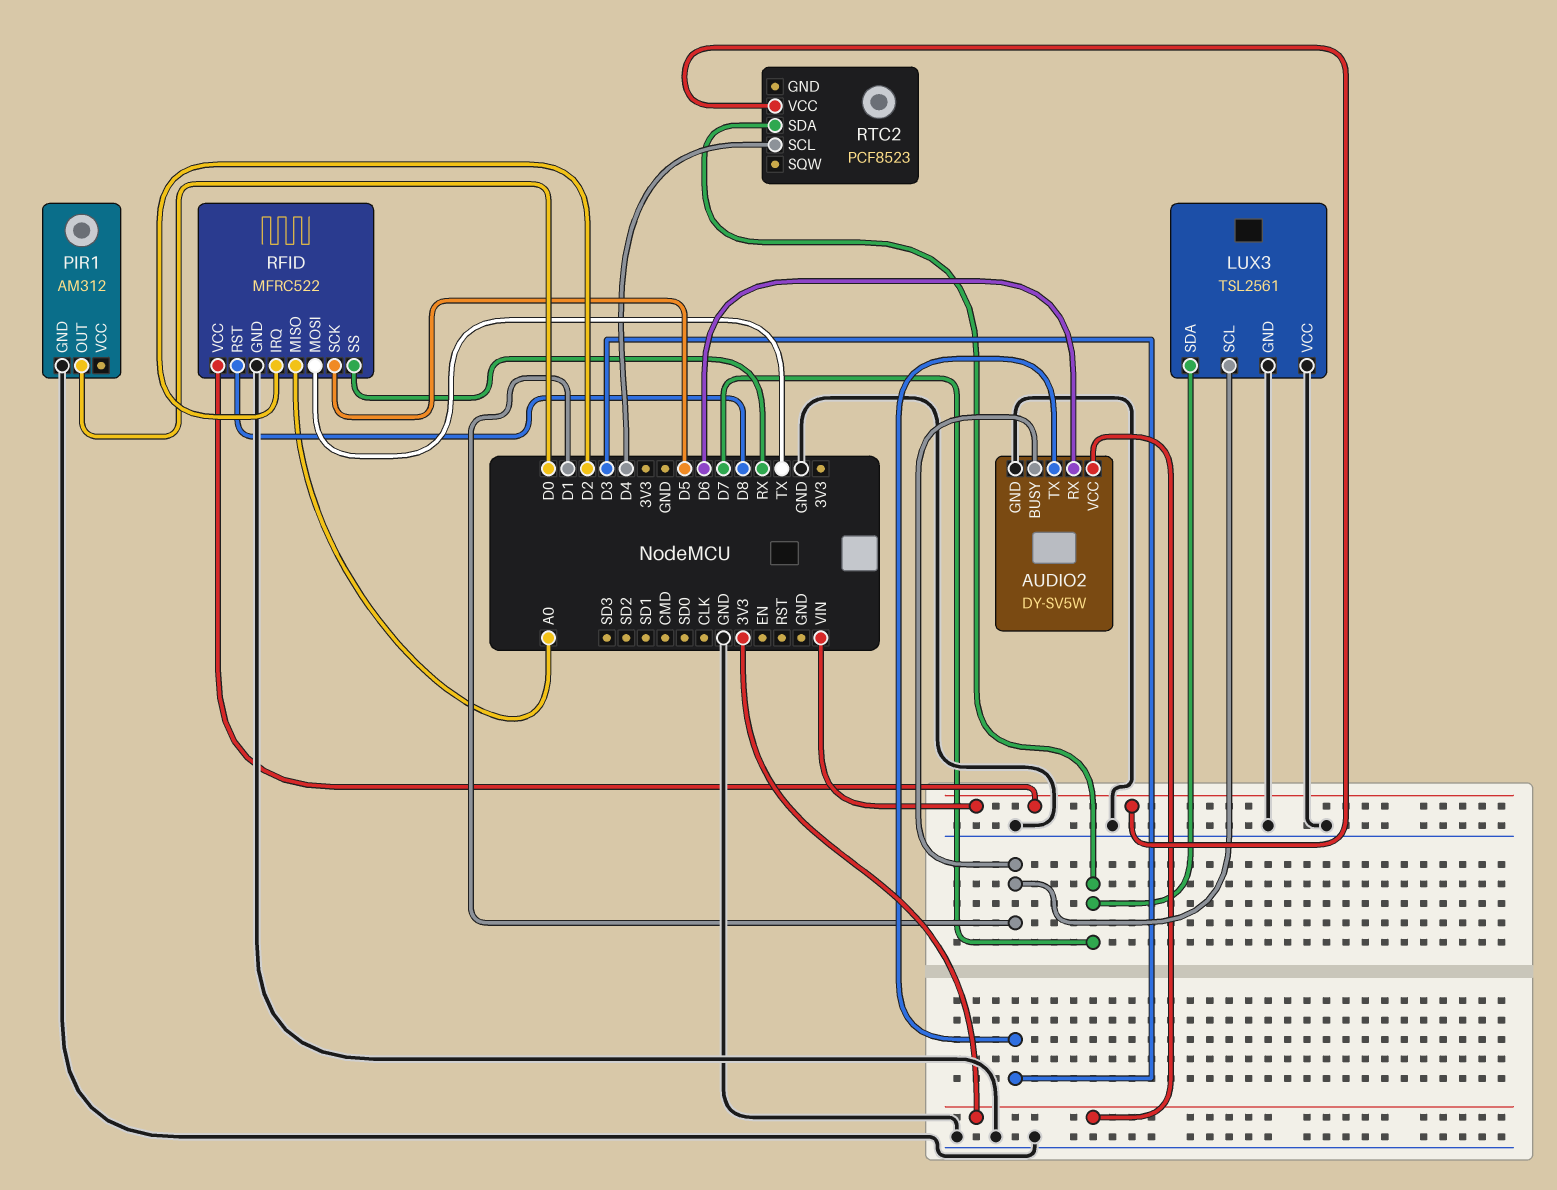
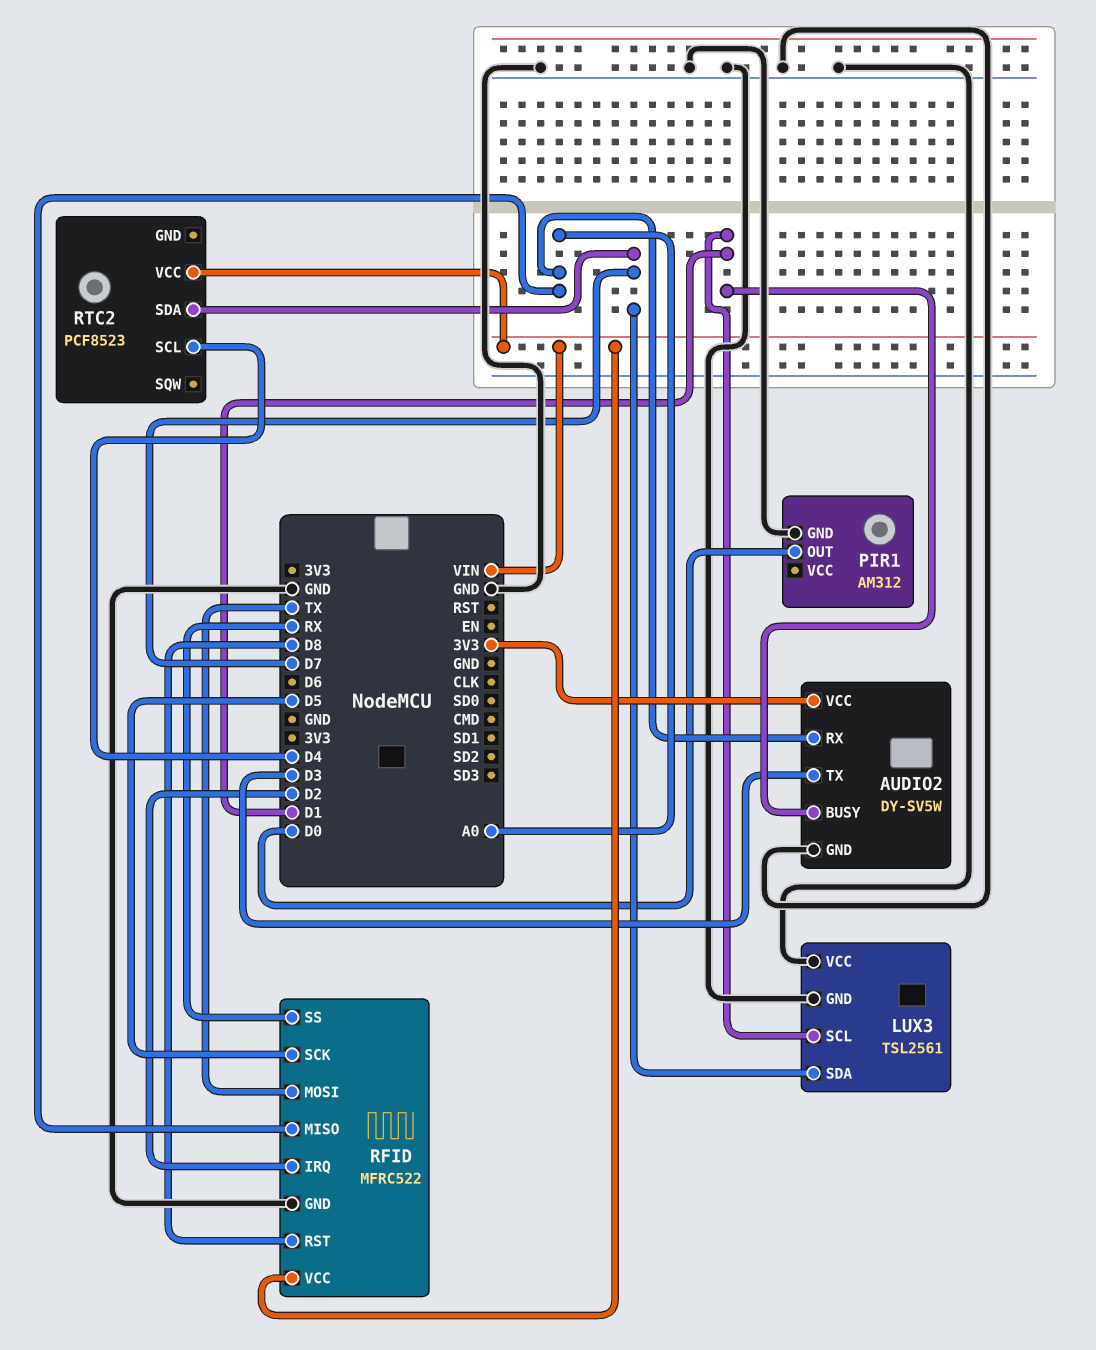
AUDIO2 pin RX: D6 -> A0

